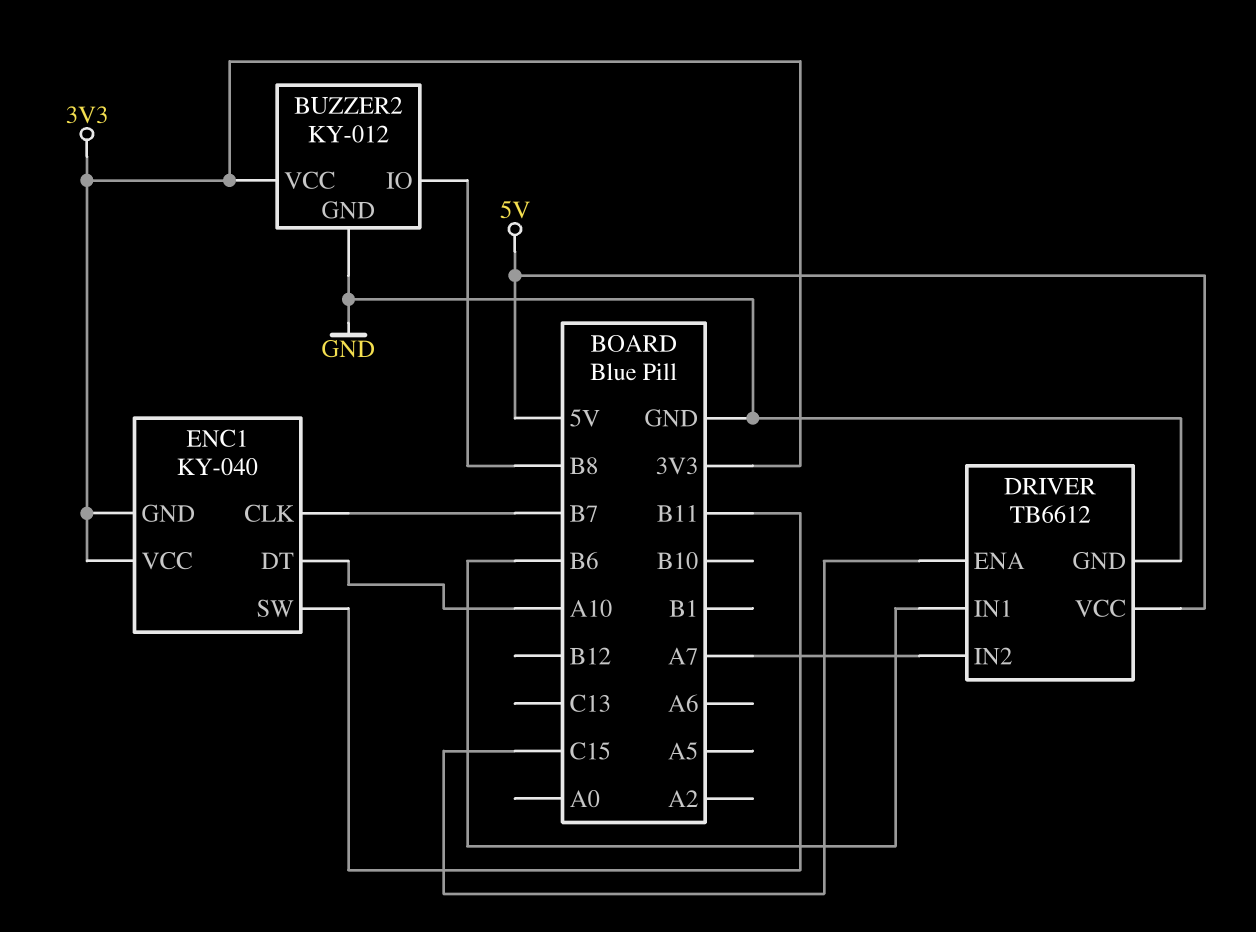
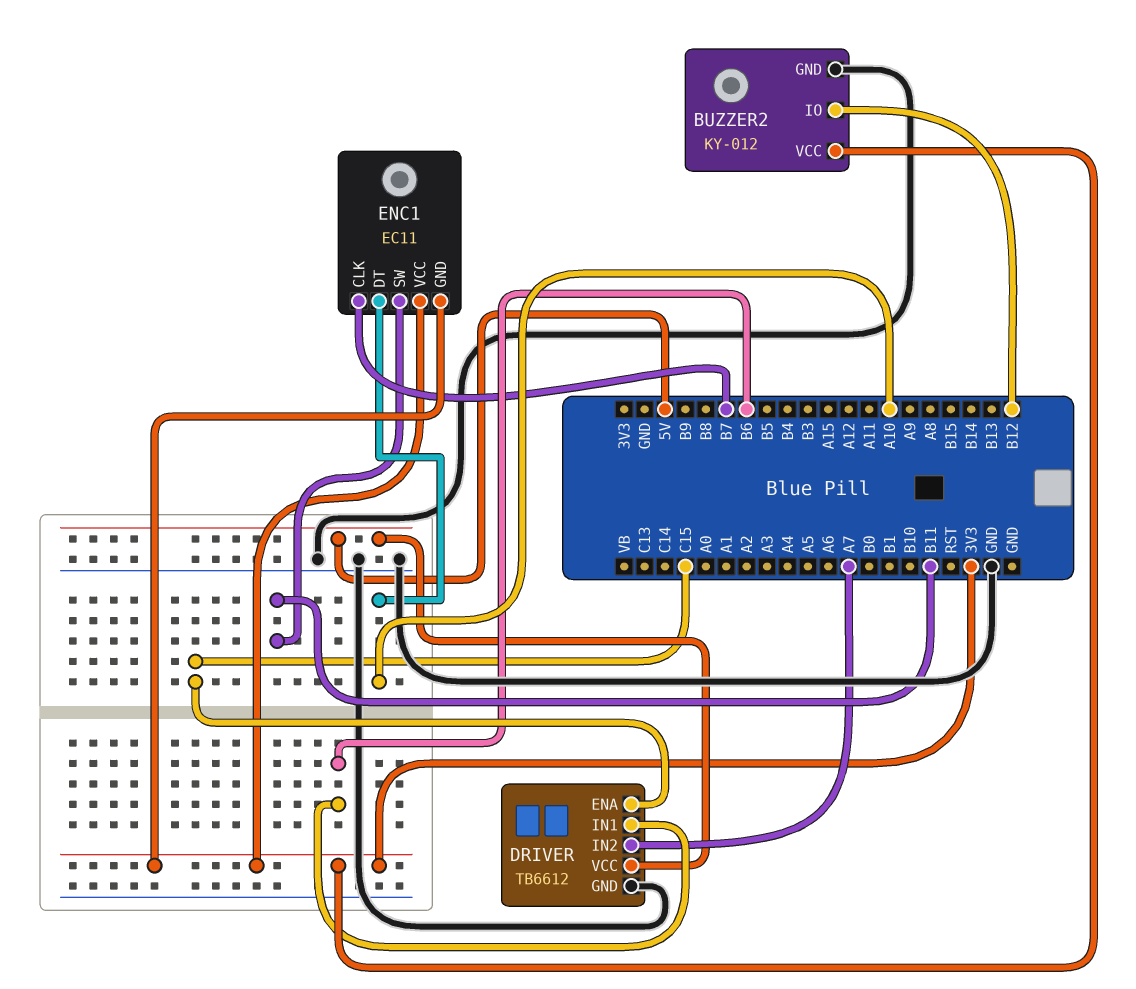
BUZZER2 pin IO: B8 -> B12
ENC1: KY-040 -> EC11

